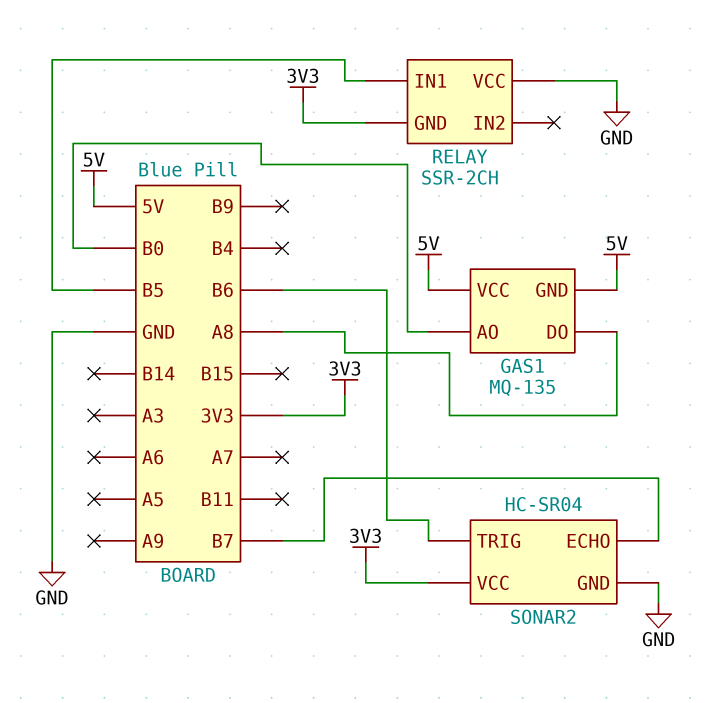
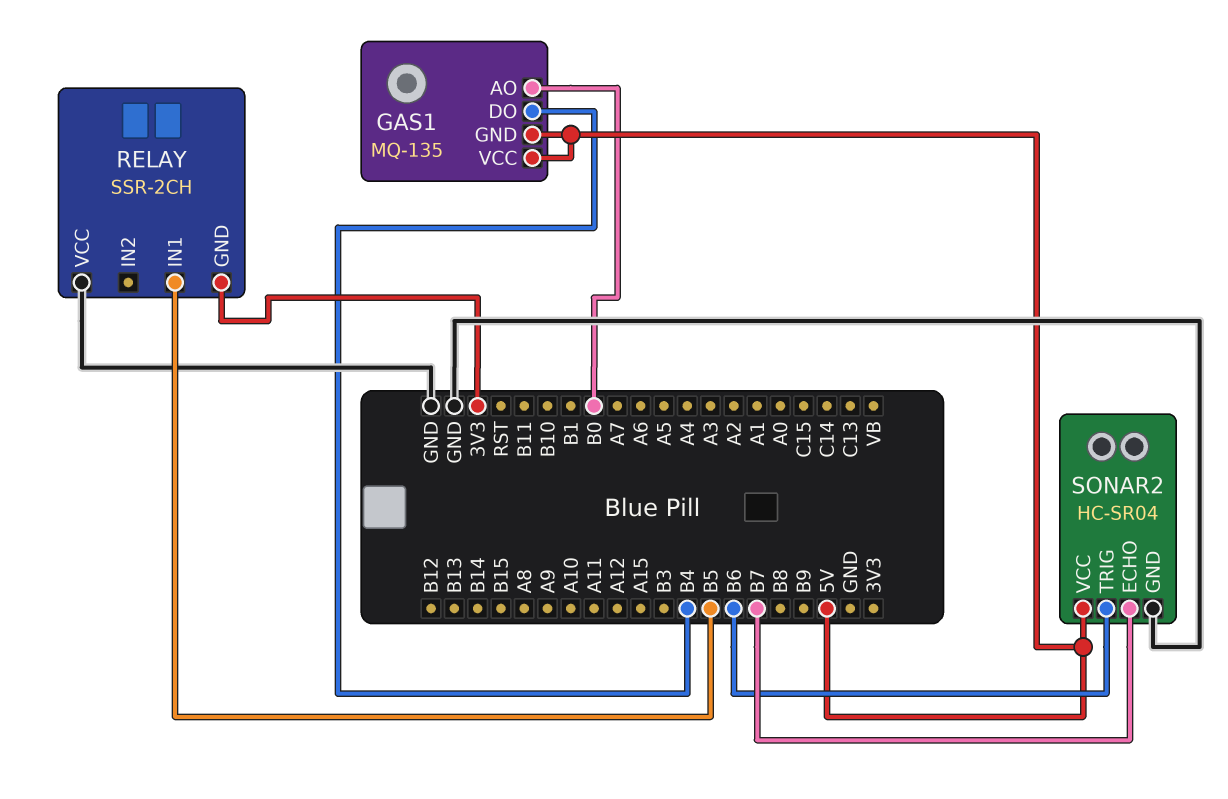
GAS1 pin DO: A8 -> B4
SONAR2 pin VCC: 3V3 -> 5V

